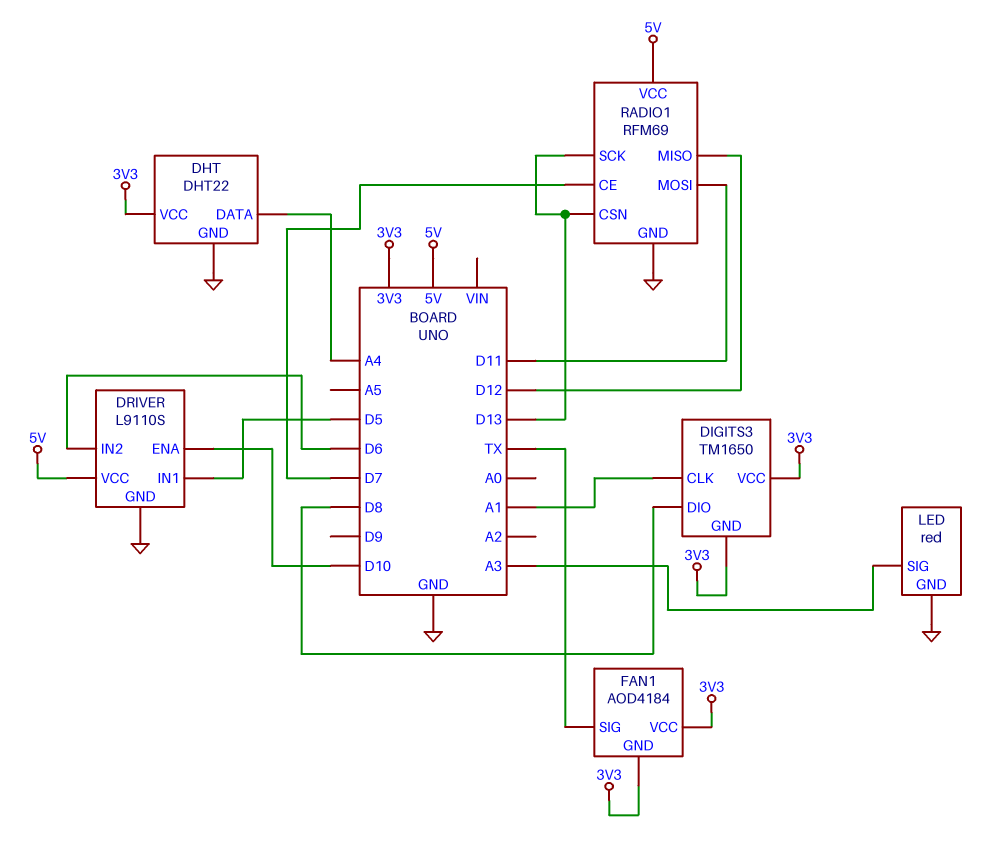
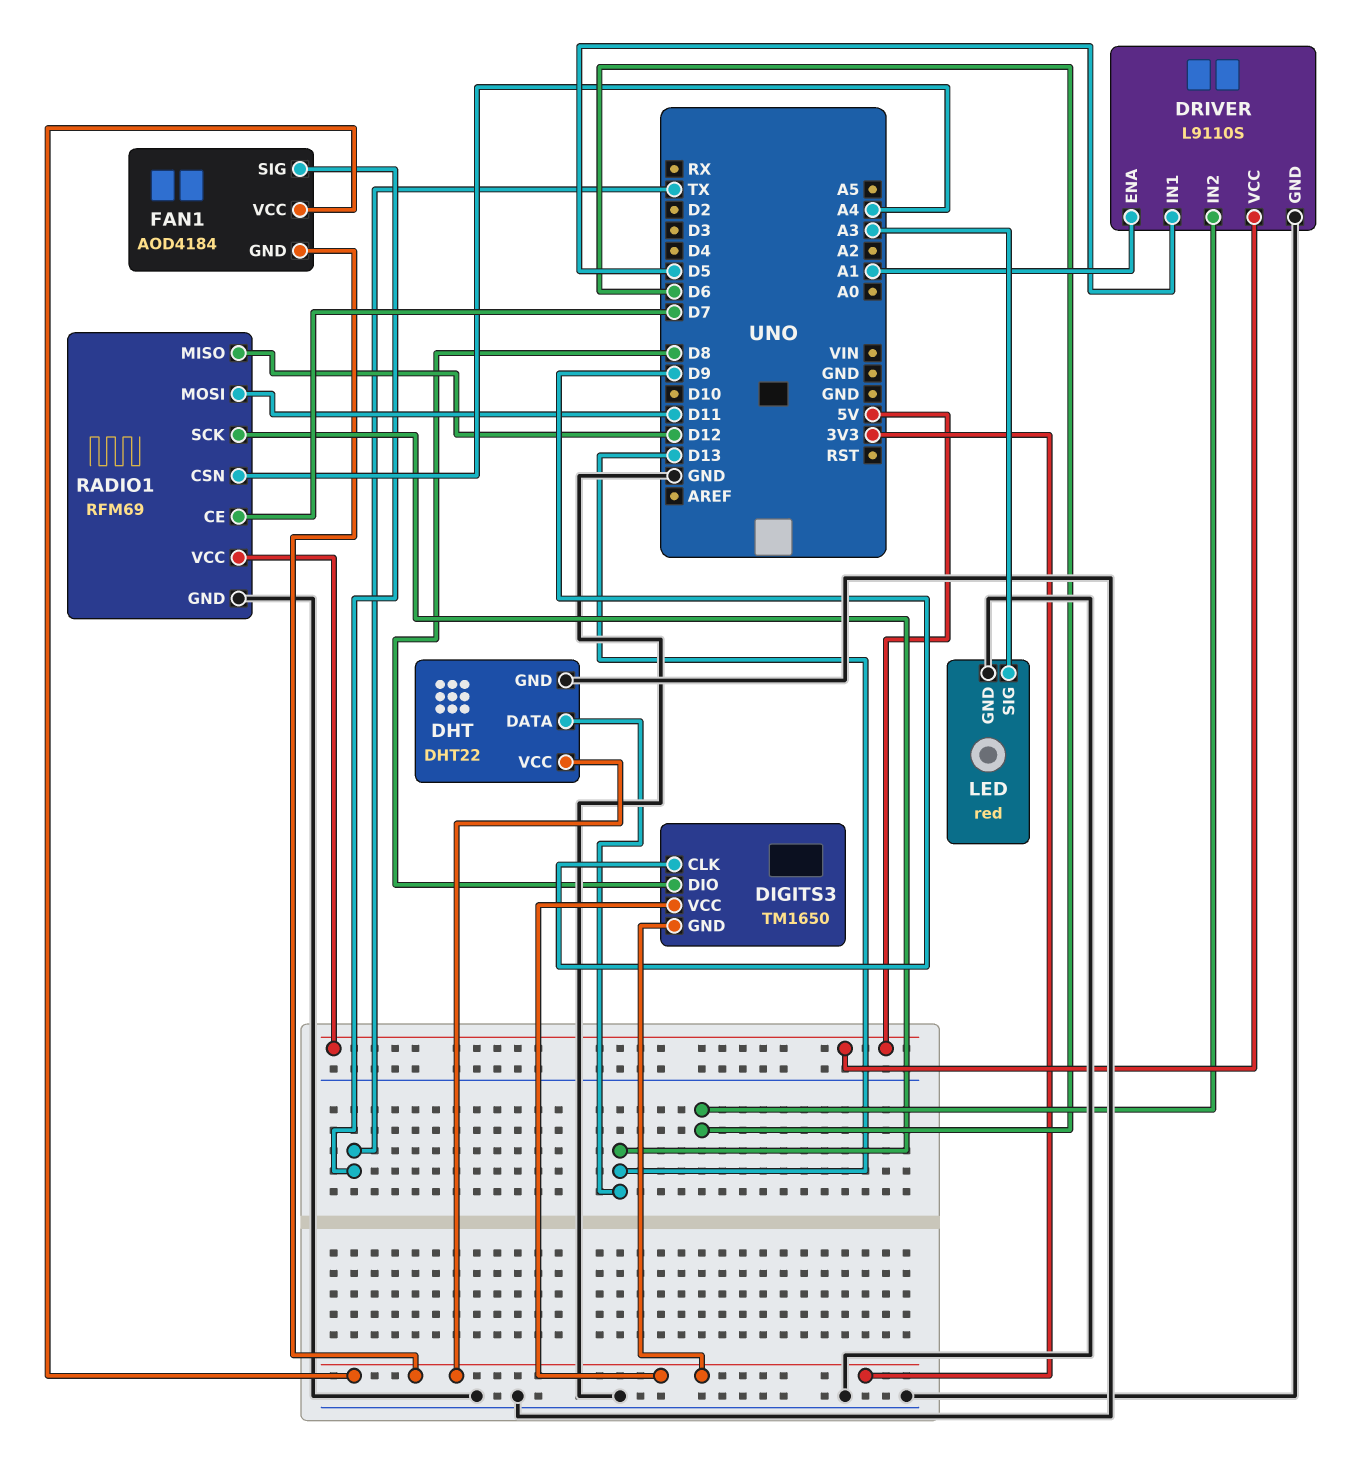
DHT pin DATA: A4 -> D13
DIGITS3 pin CLK: A1 -> D9
DRIVER pin ENA: D10 -> A1
RADIO1 pin CSN: D13 -> A4

